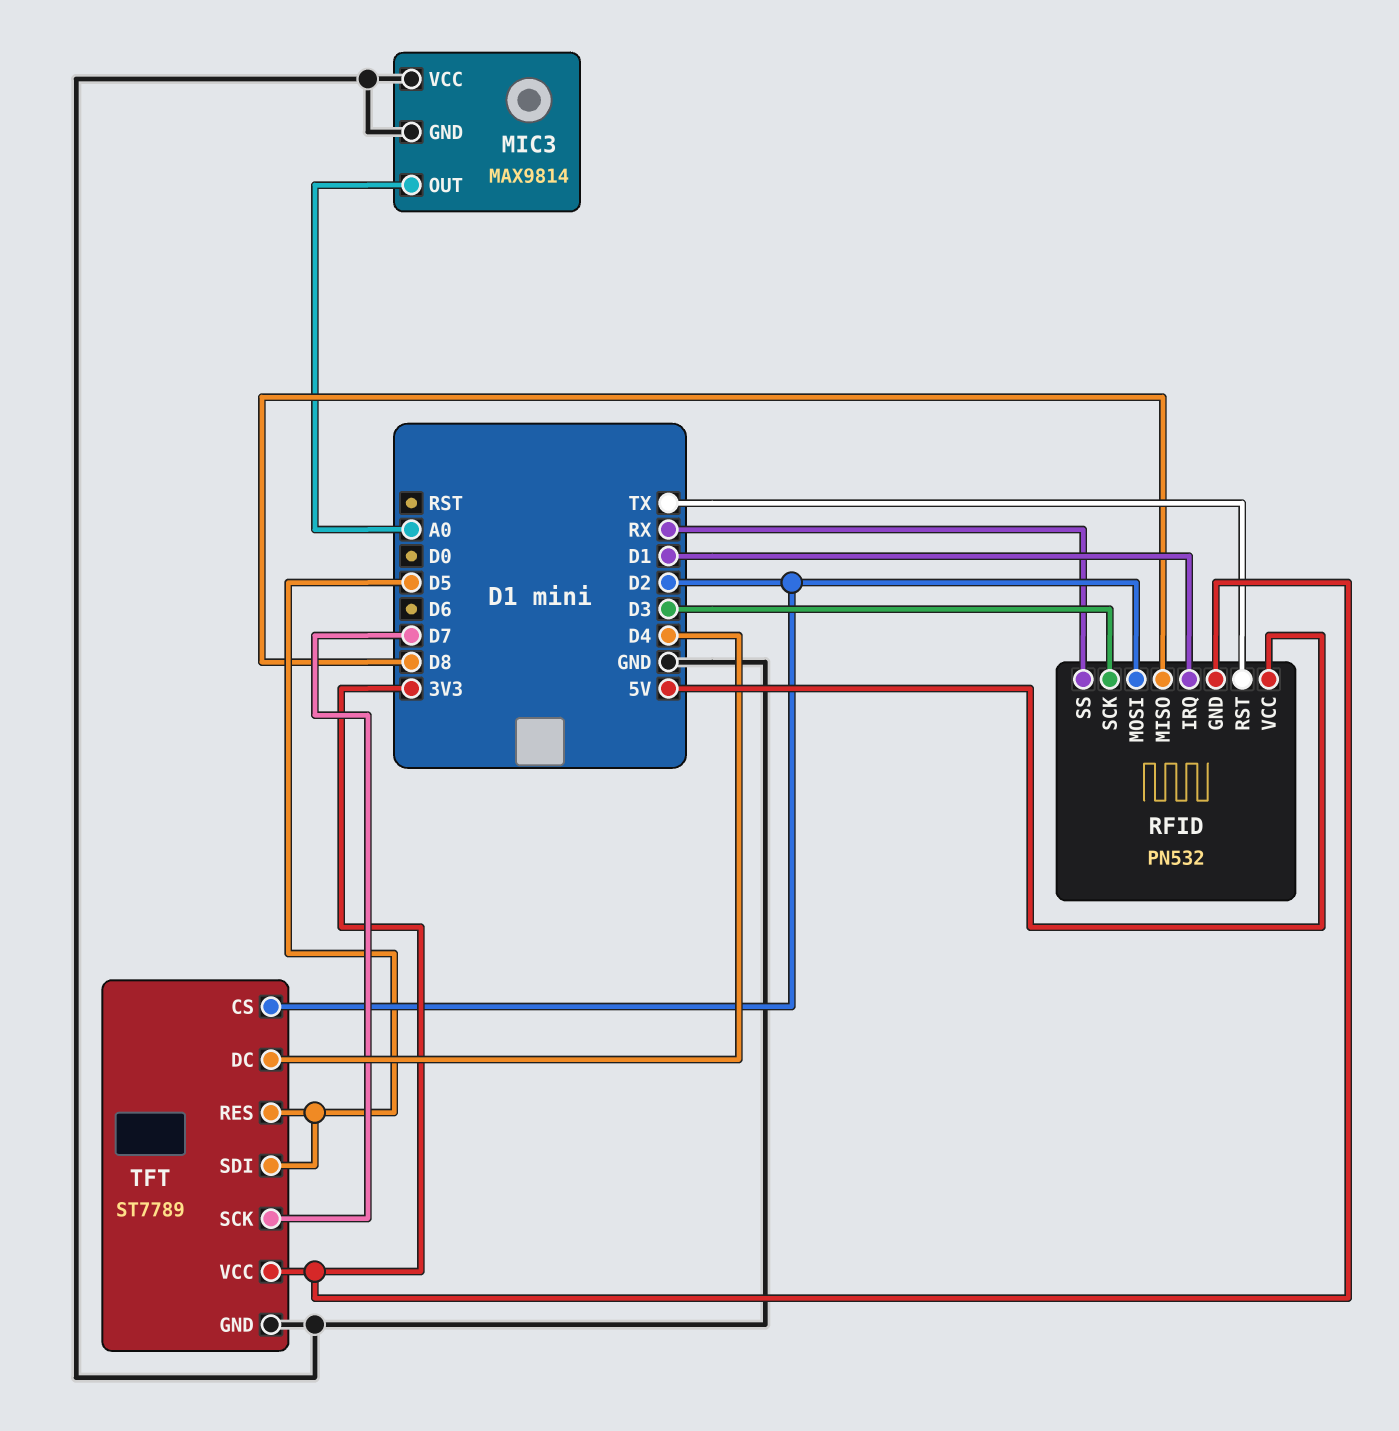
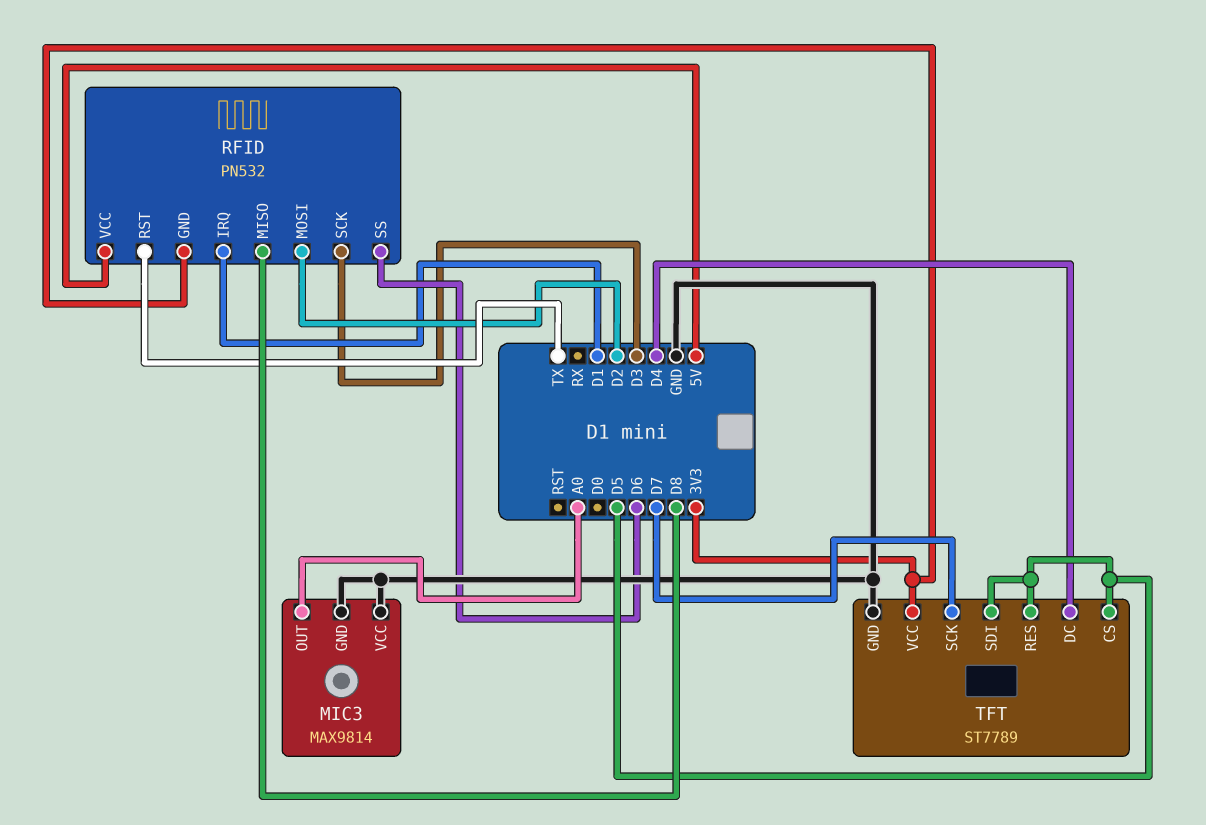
RFID pin SS: RX -> D6
TFT pin CS: D2 -> D5

